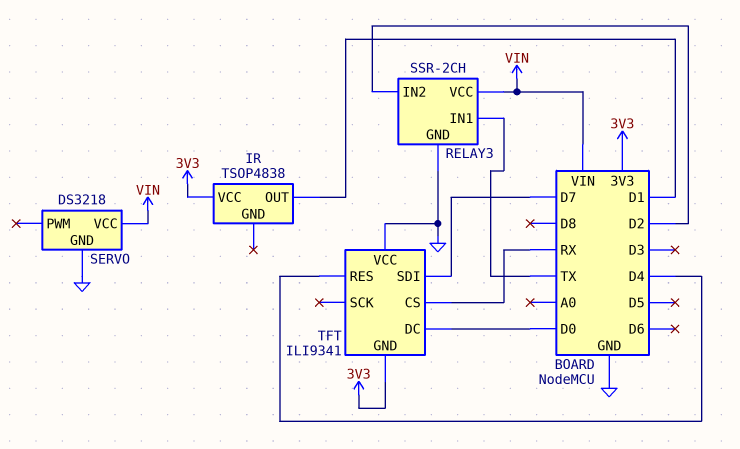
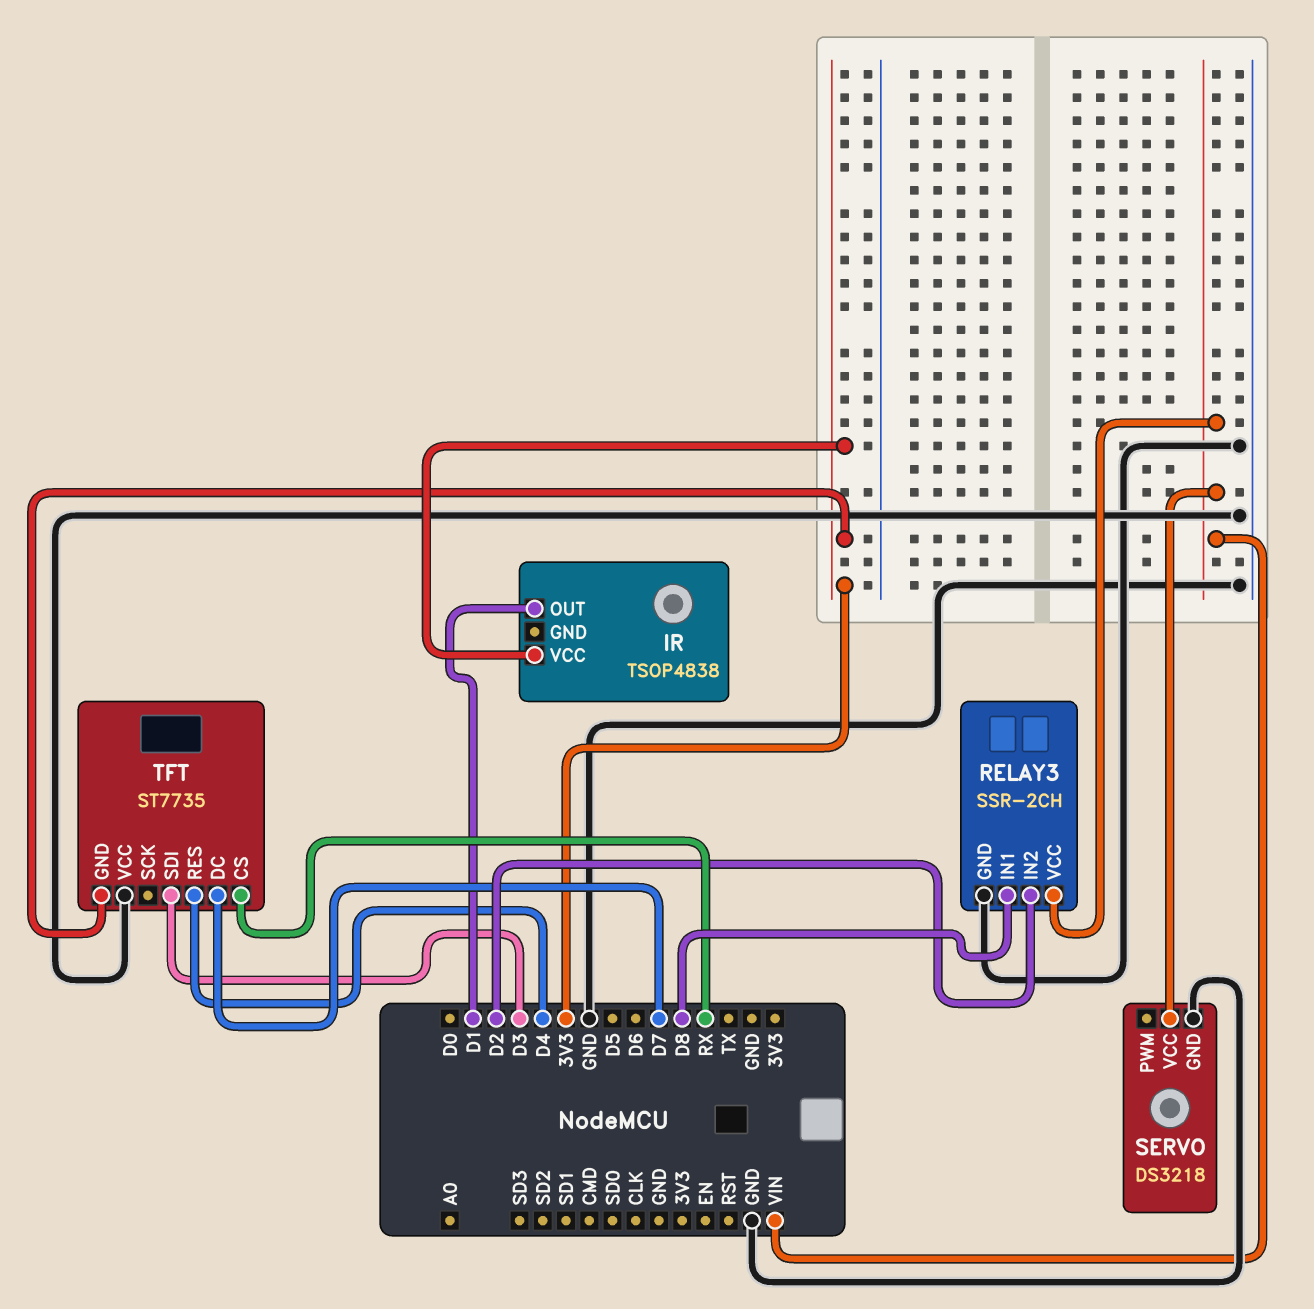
RELAY3 pin IN1: TX -> D8
TFT: ILI9341 -> ST7735
TFT pin DC: D0 -> D7
TFT pin SDI: D7 -> D3

